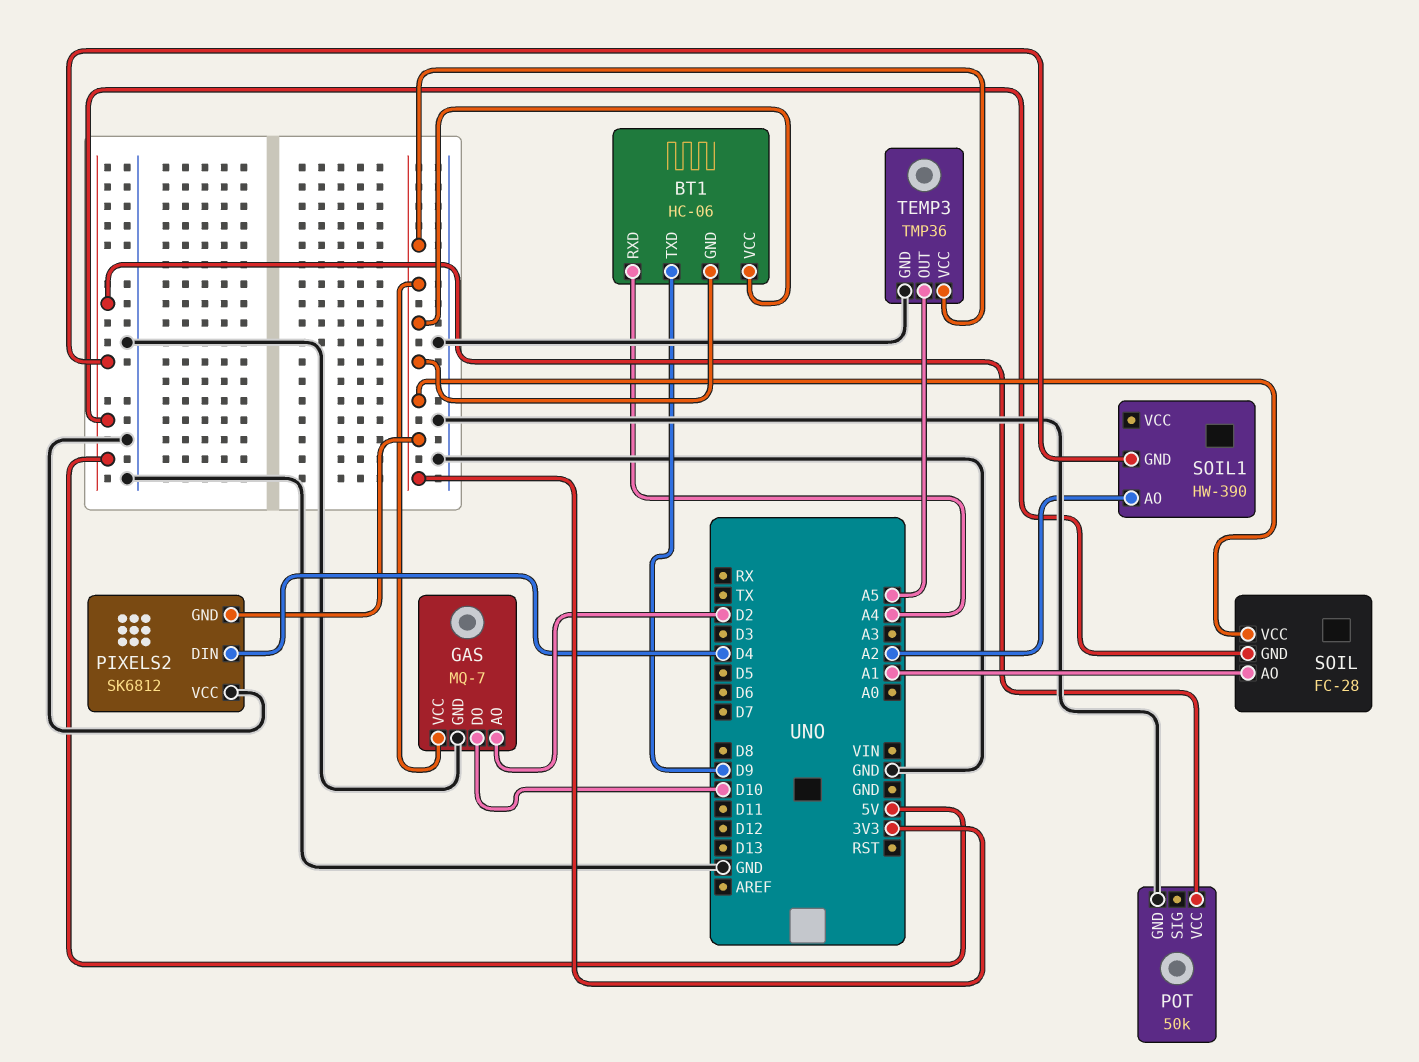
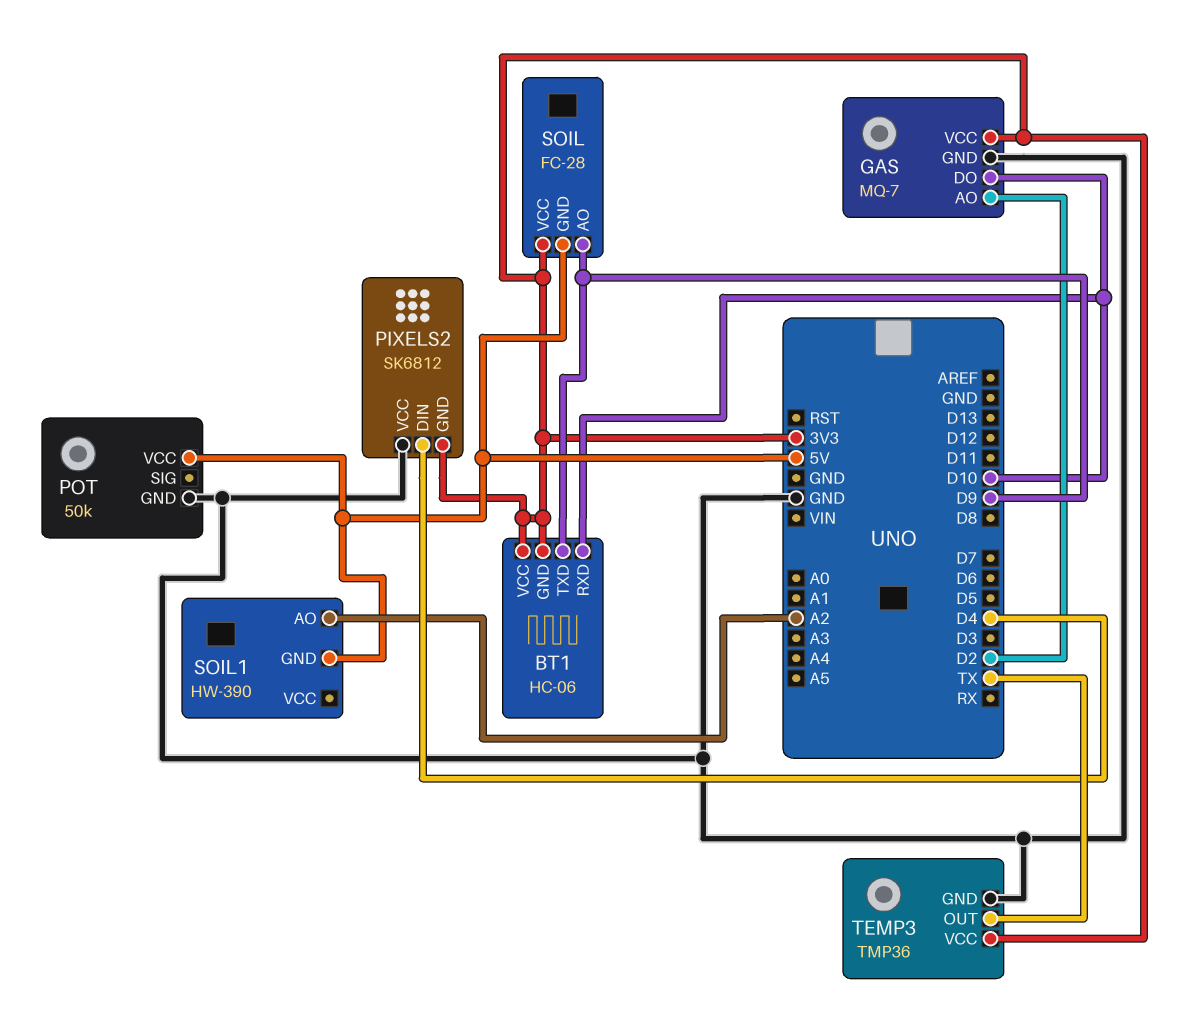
BT1 pin RXD: A4 -> D10
SOIL pin AO: A1 -> D9
TEMP3 pin OUT: A5 -> TX

